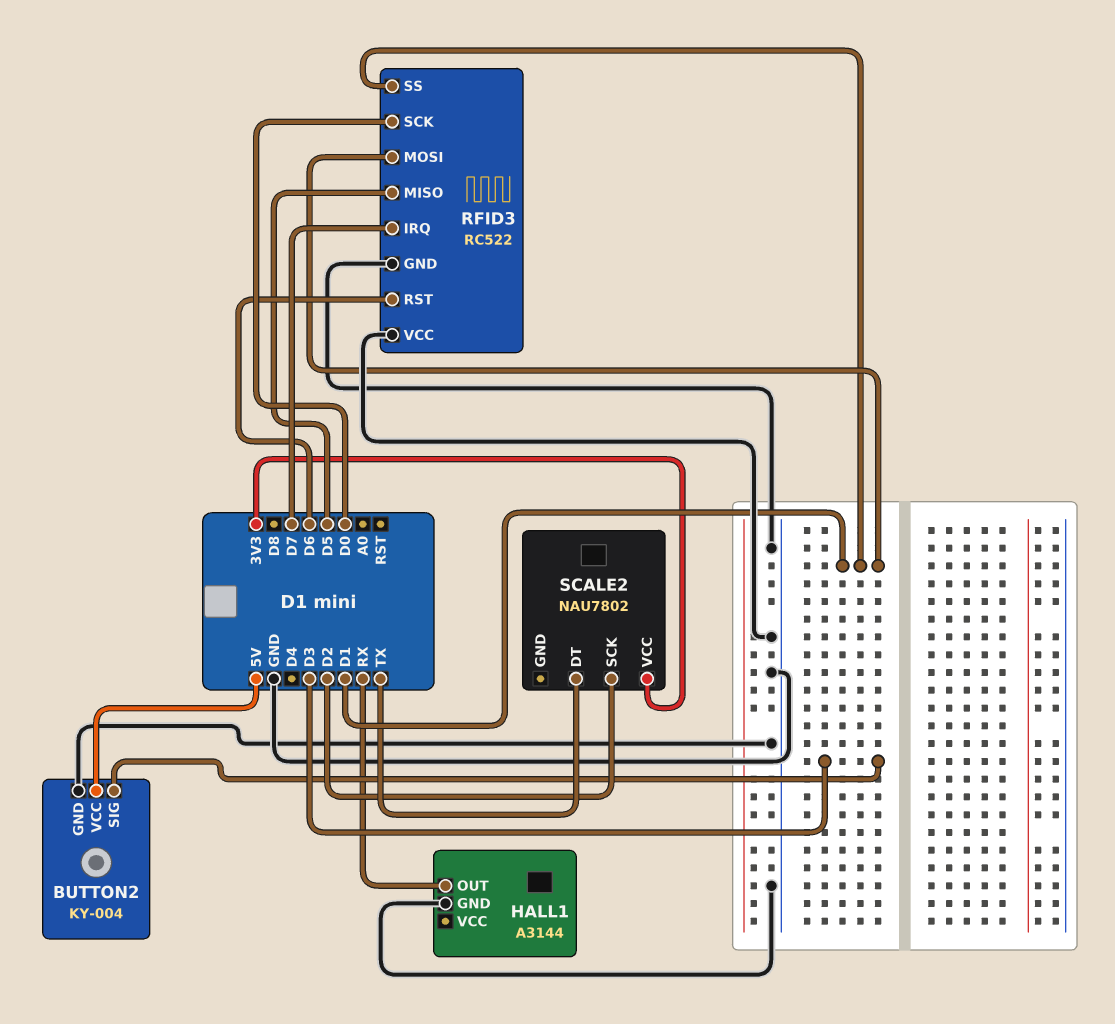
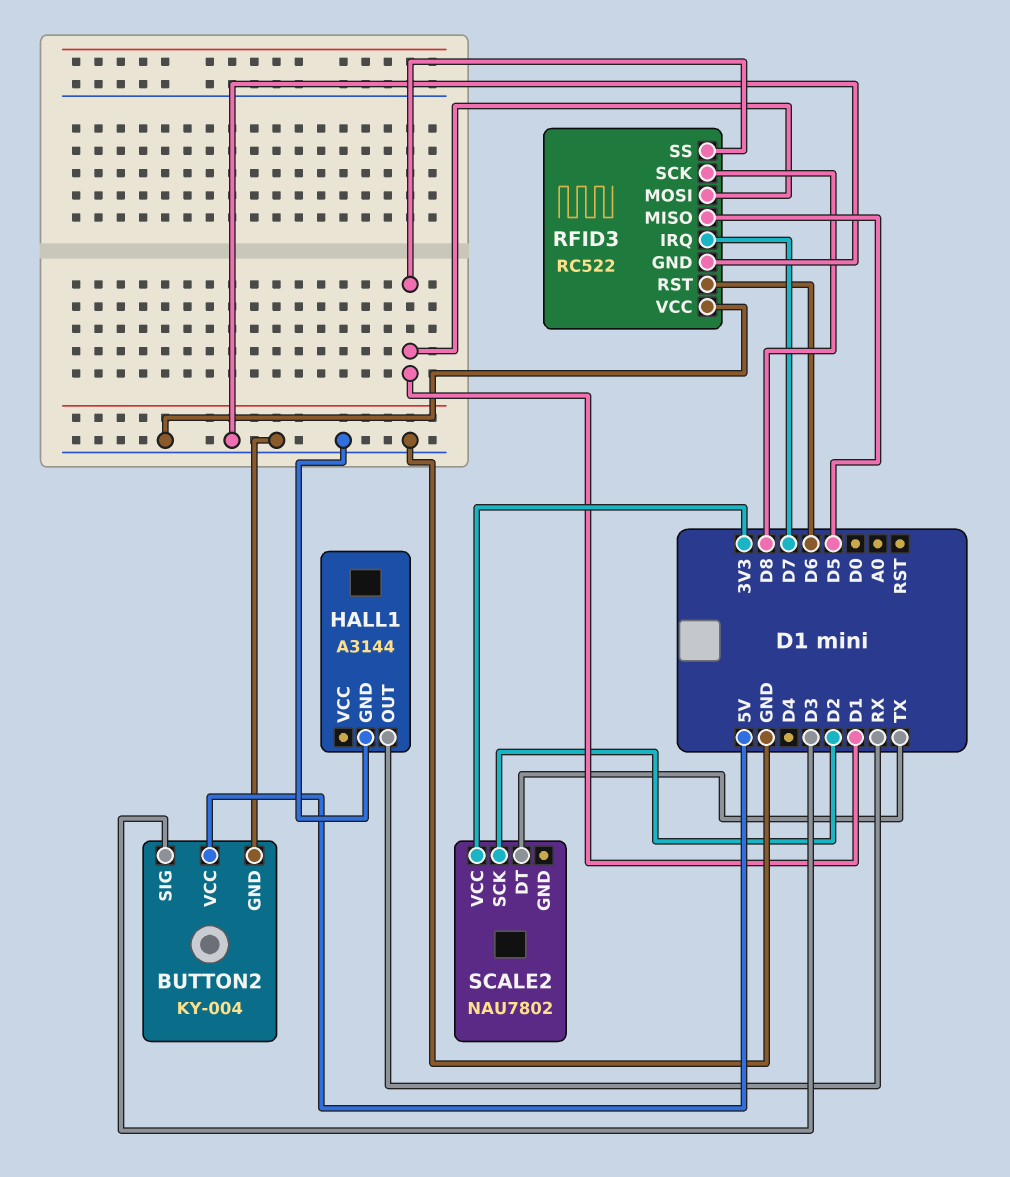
RFID3 pin SCK: D0 -> D8

